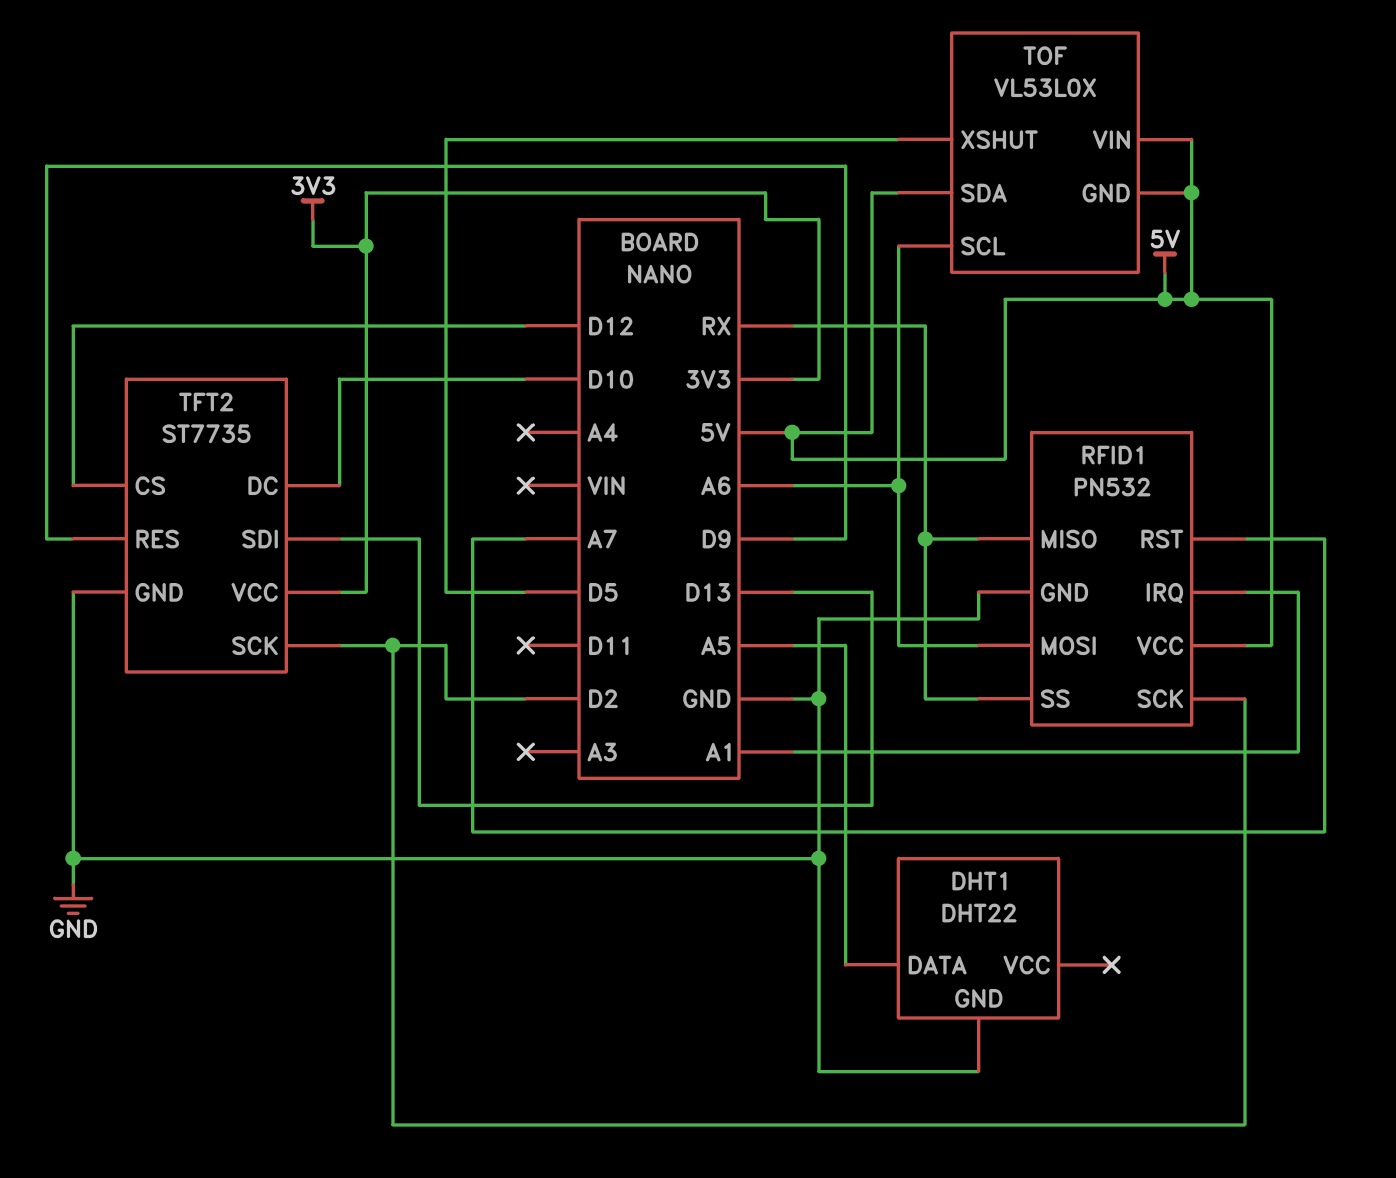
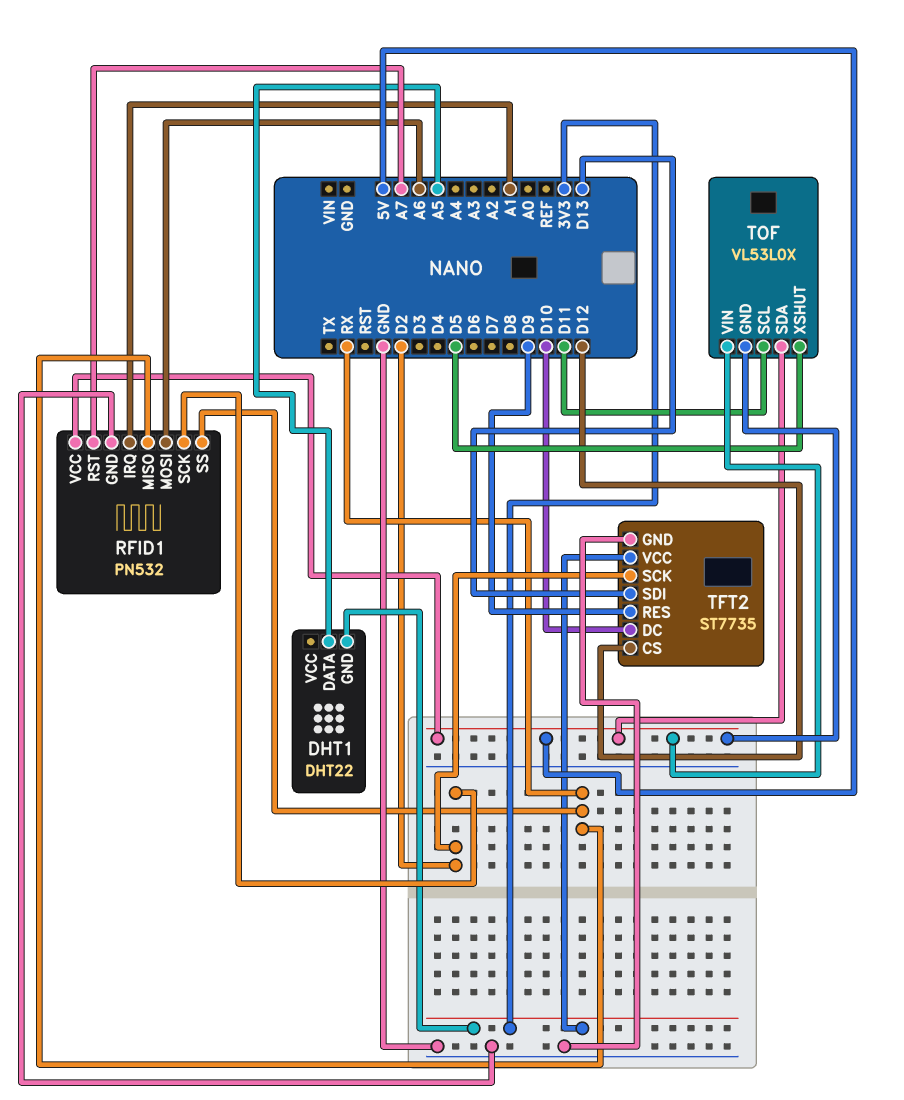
DHT1 pin GND: GND -> 3V3
TOF pin SCL: A6 -> D11

